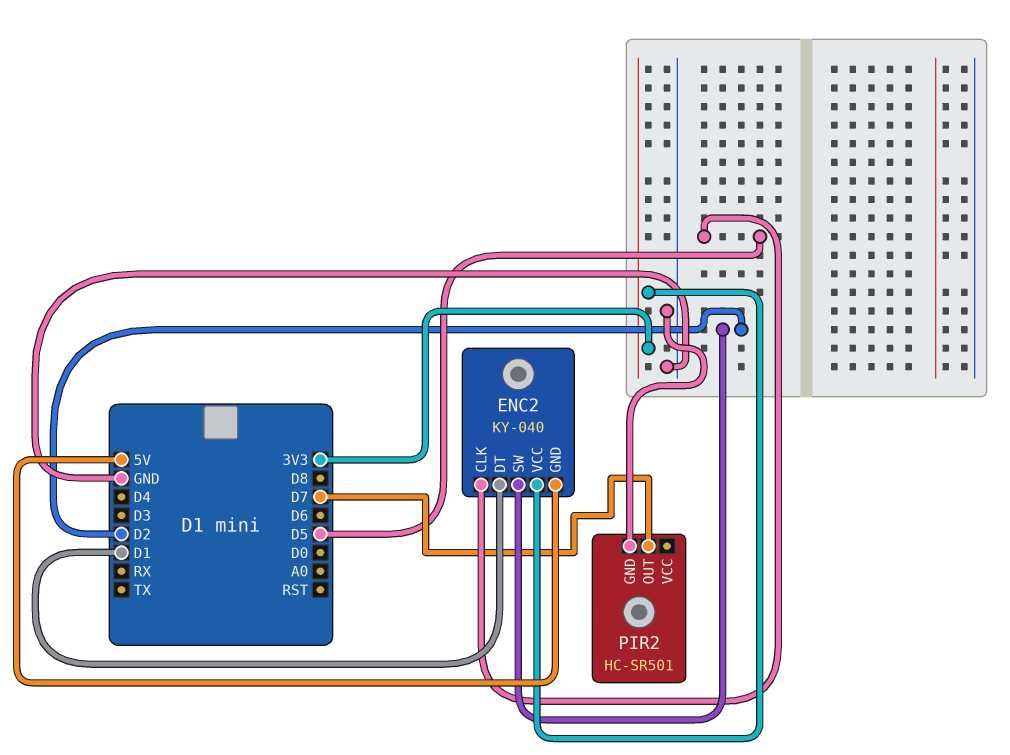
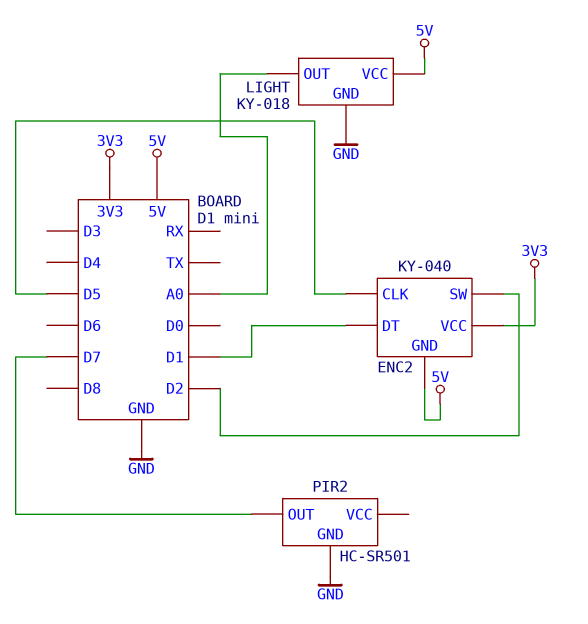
LIGHT: none -> KY-018
LIGHT pin GND: none -> GND
LIGHT pin OUT: none -> A0
LIGHT pin VCC: none -> 5V

